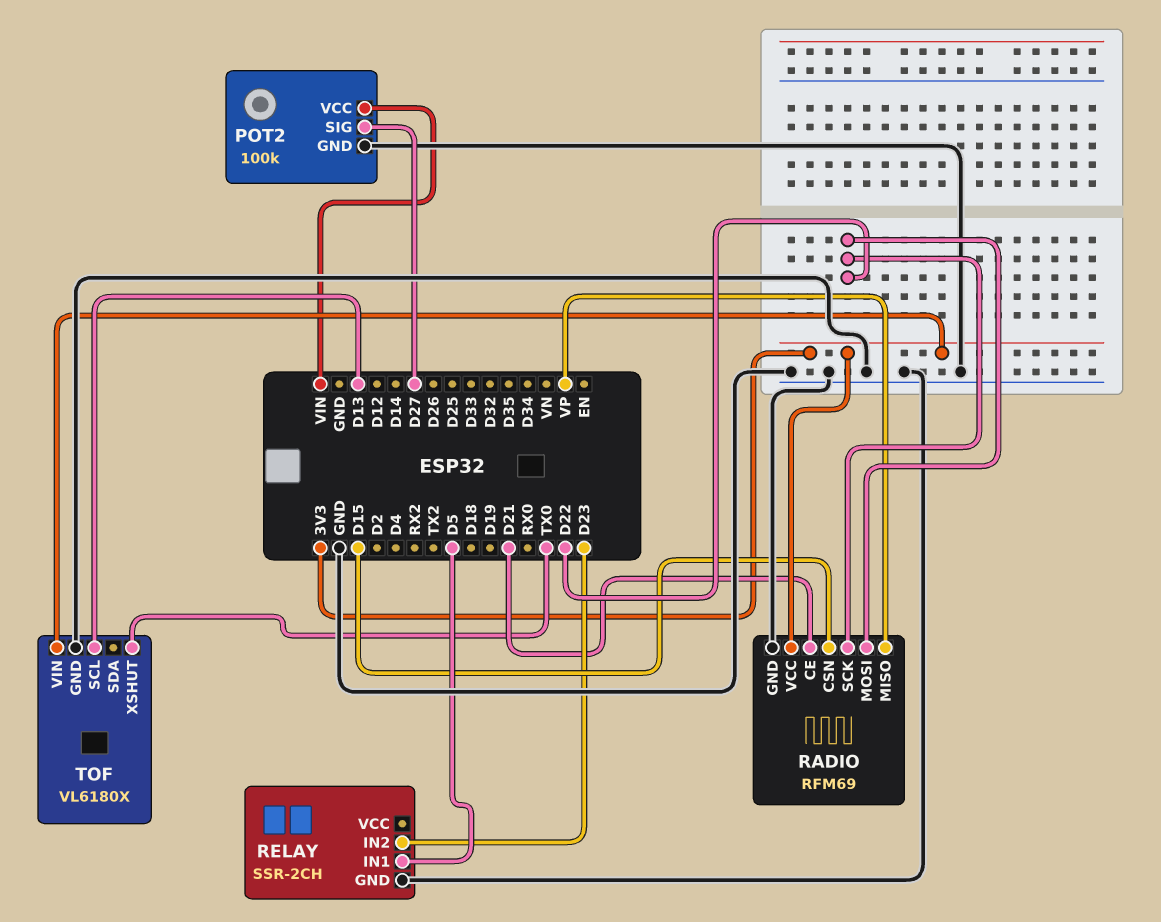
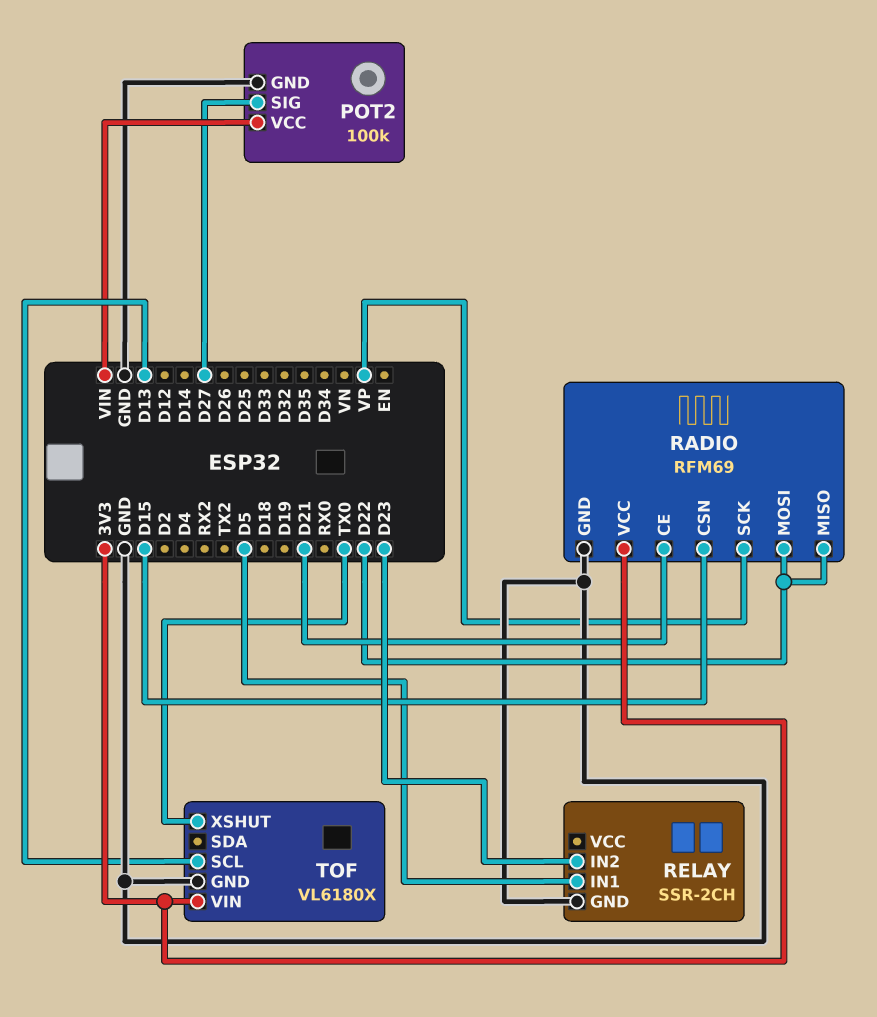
RADIO pin MISO: VP -> D22
RADIO pin SCK: D22 -> VP

